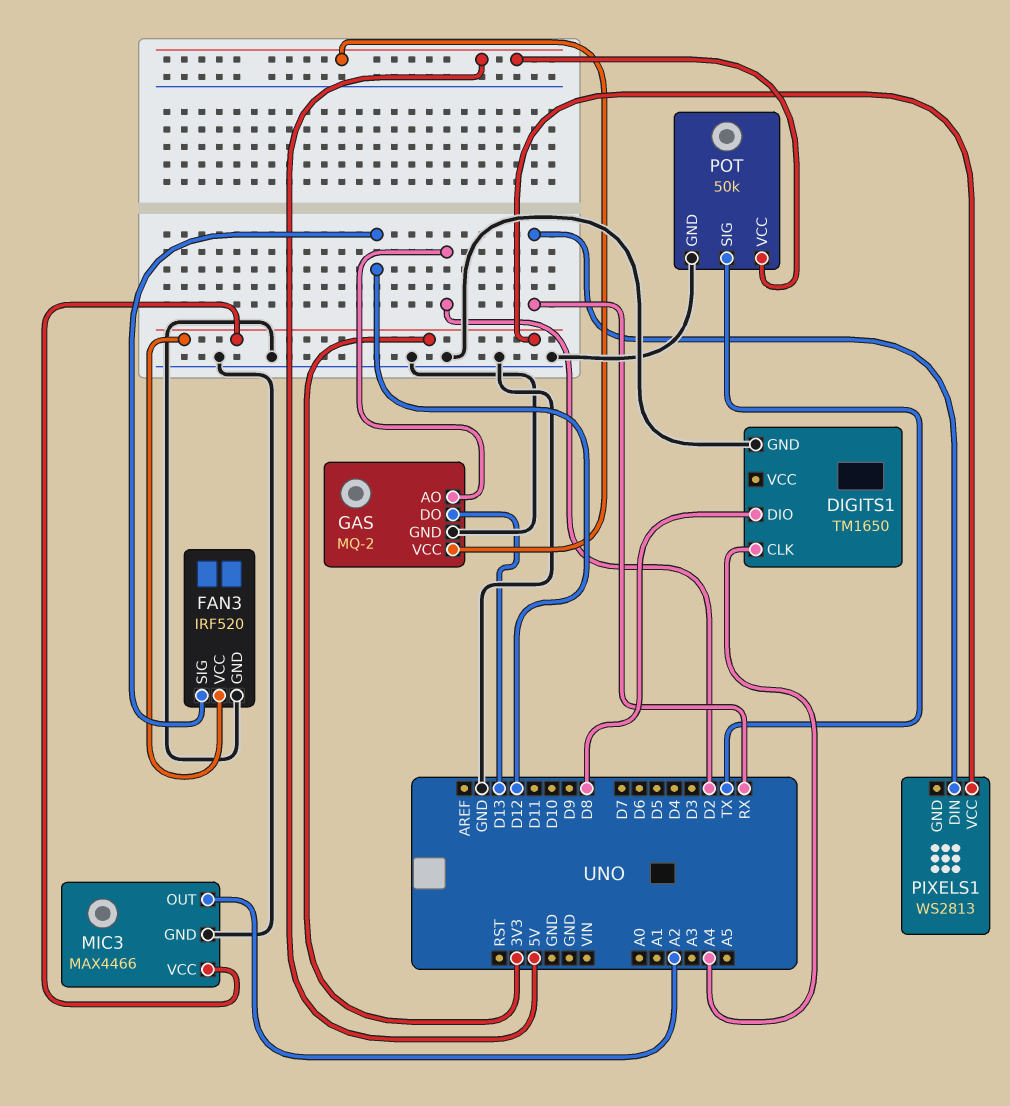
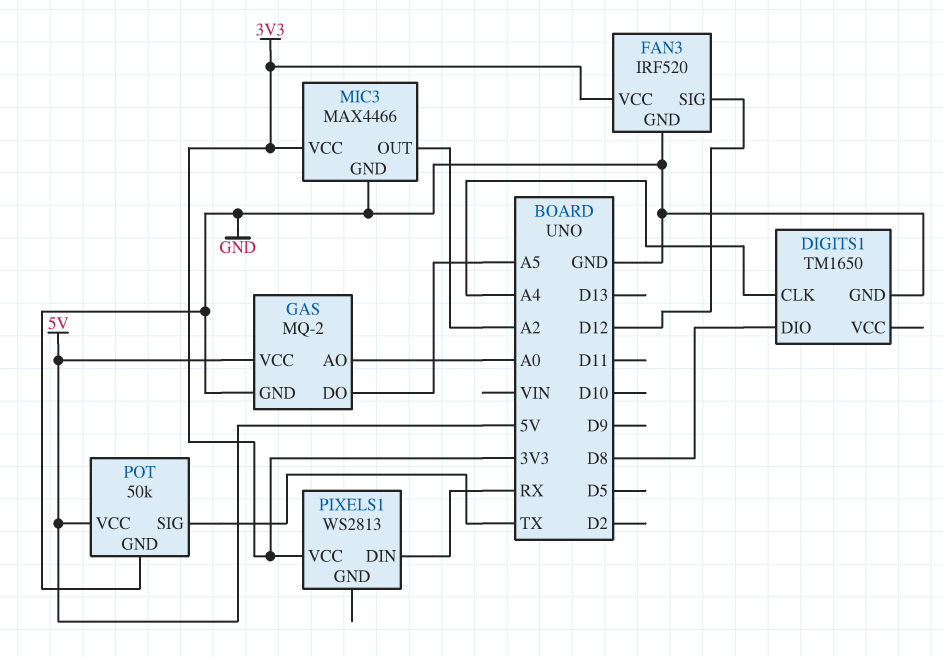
GAS pin AO: D2 -> A0
GAS pin DO: D13 -> A5

